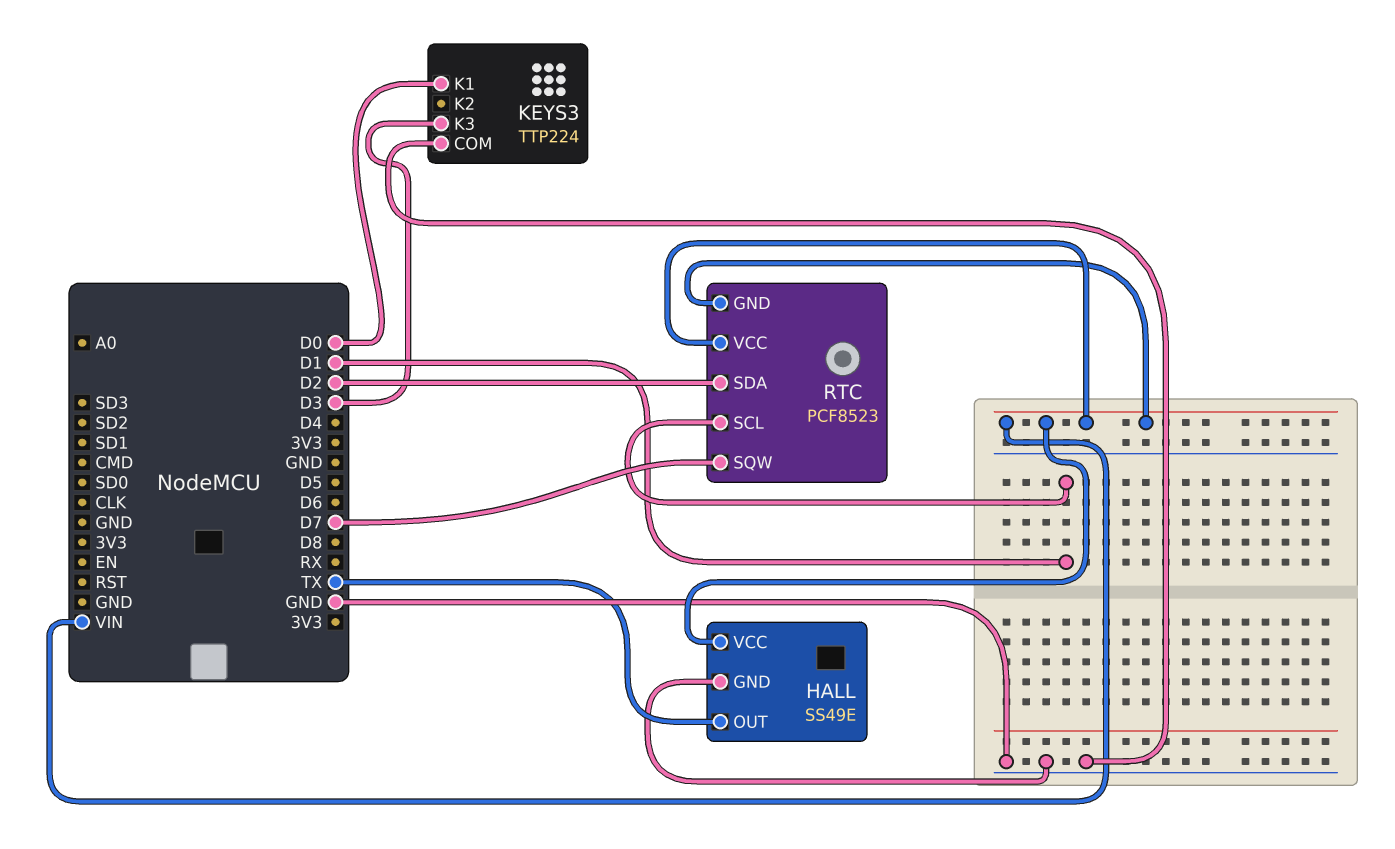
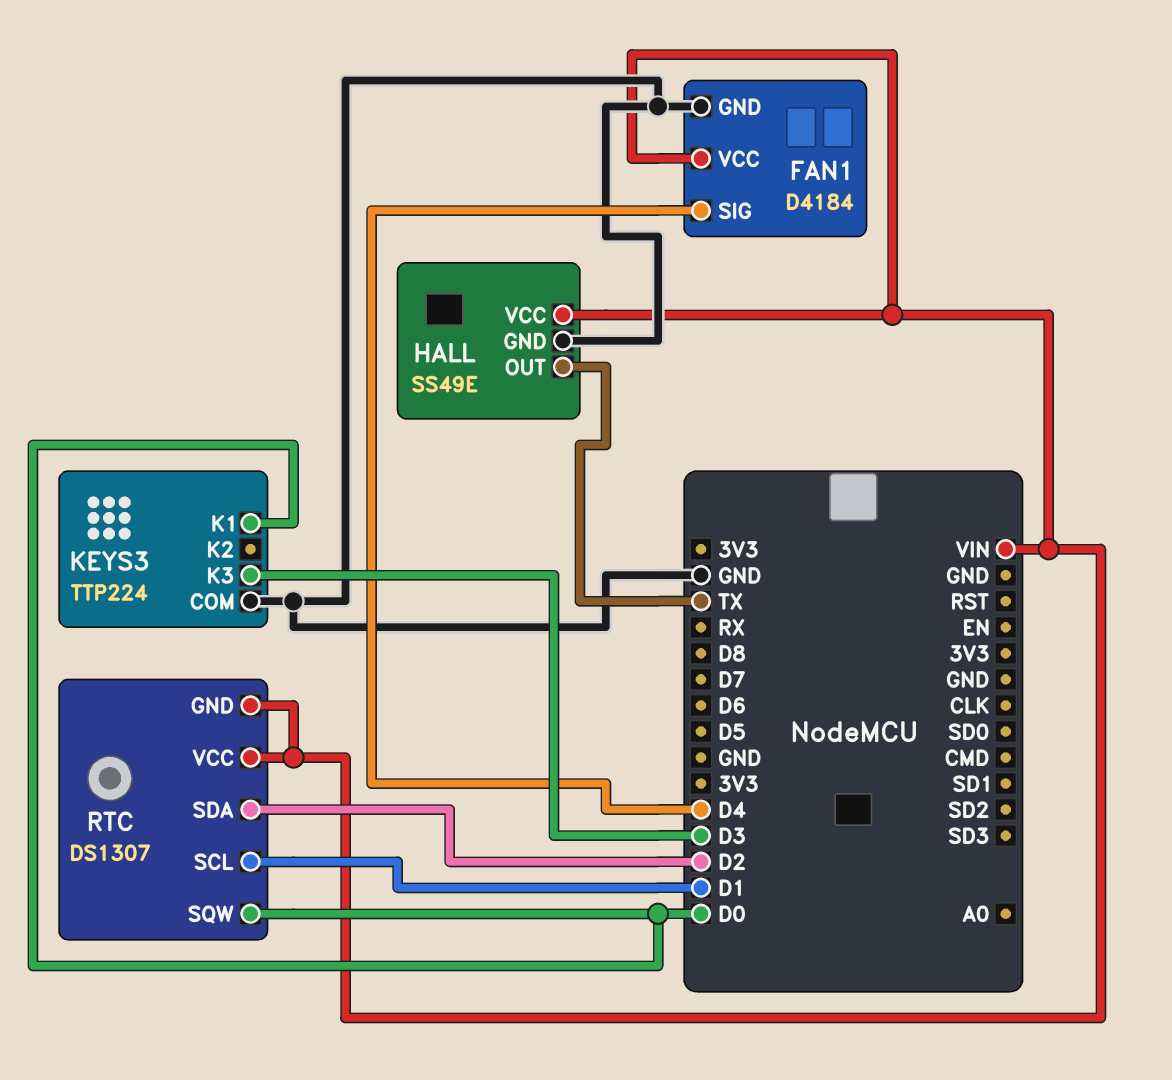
FAN1: none -> D4184
FAN1 pin GND: none -> GND
FAN1 pin SIG: none -> D4
FAN1 pin VCC: none -> VIN
RTC: PCF8523 -> DS1307
RTC pin SQW: D7 -> D0

